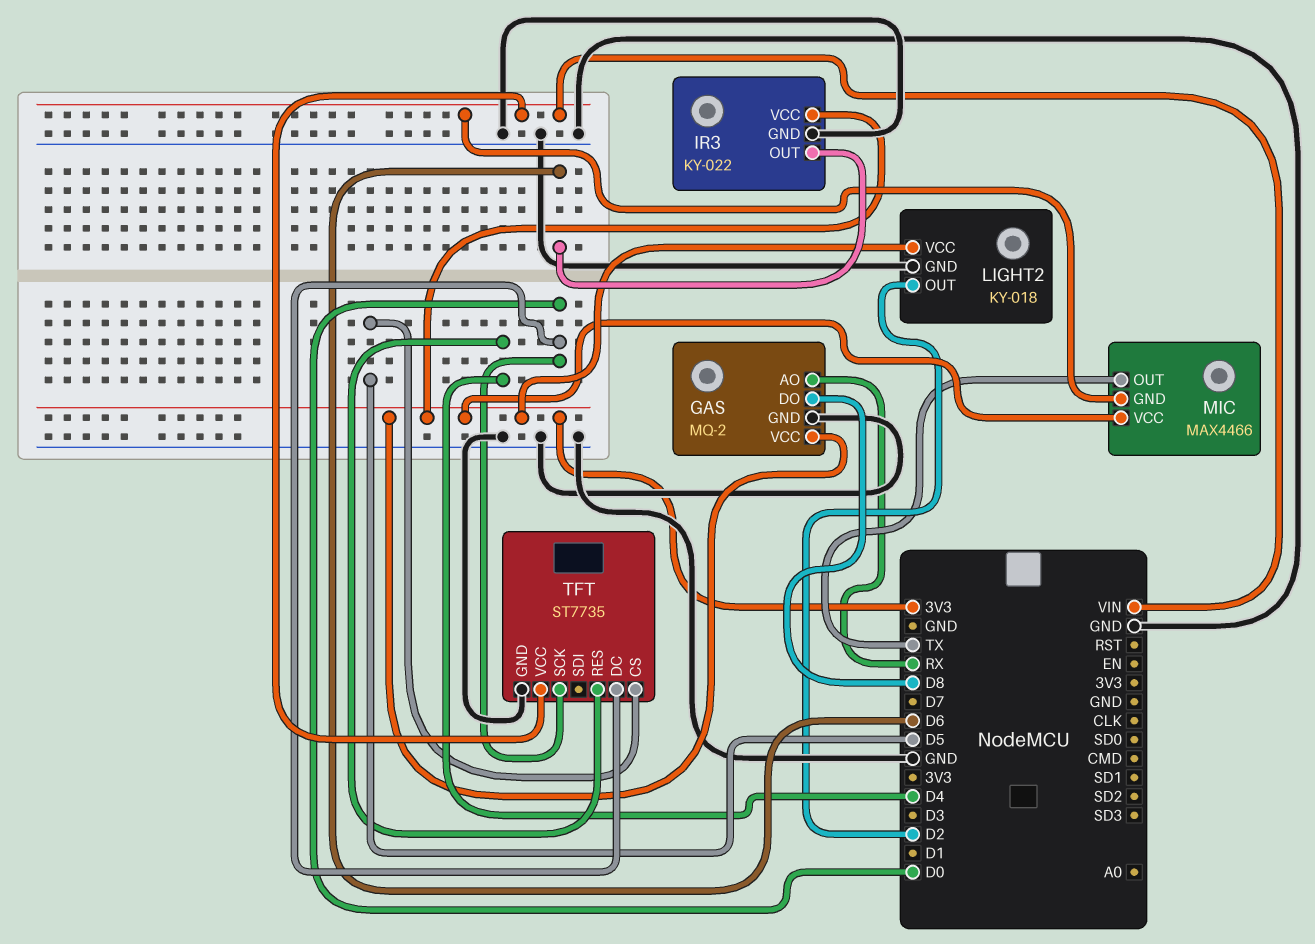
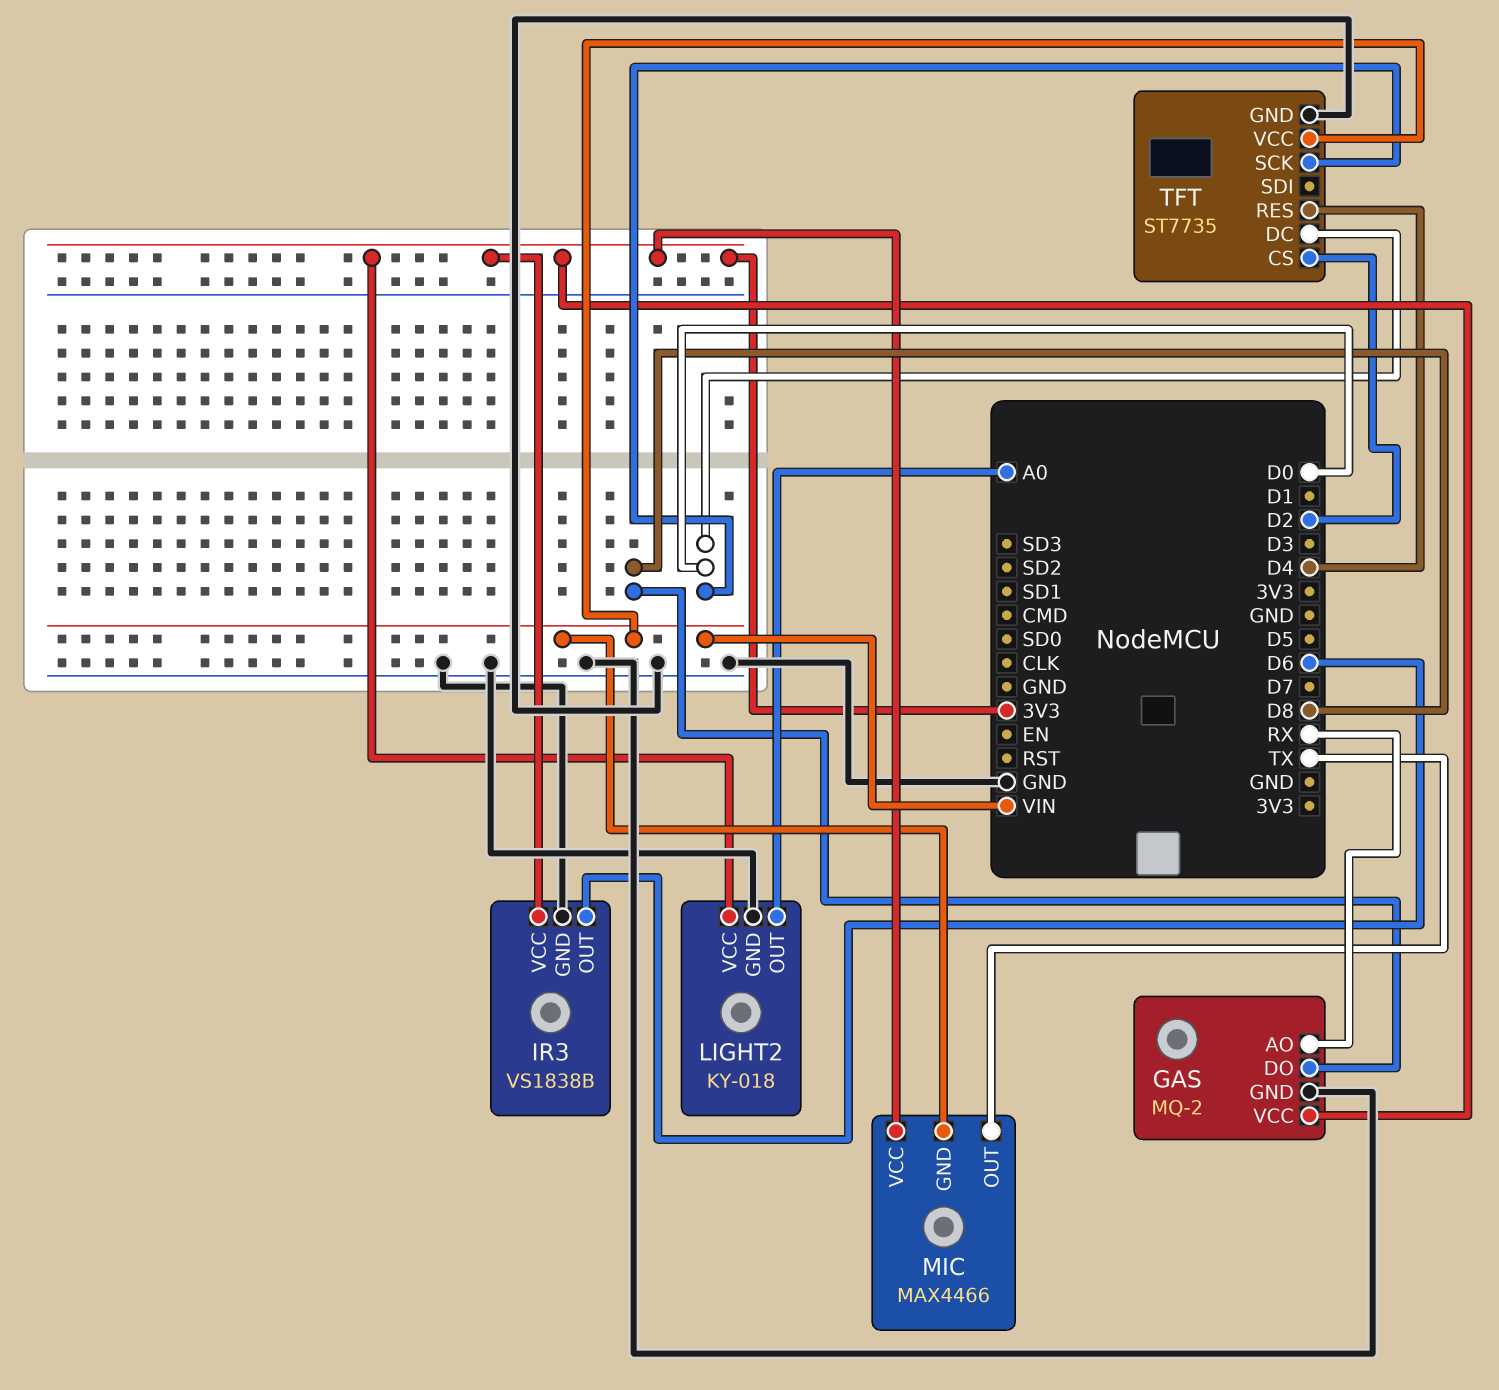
IR3: KY-022 -> VS1838B
LIGHT2 pin OUT: D2 -> A0
TFT pin CS: D5 -> D2

